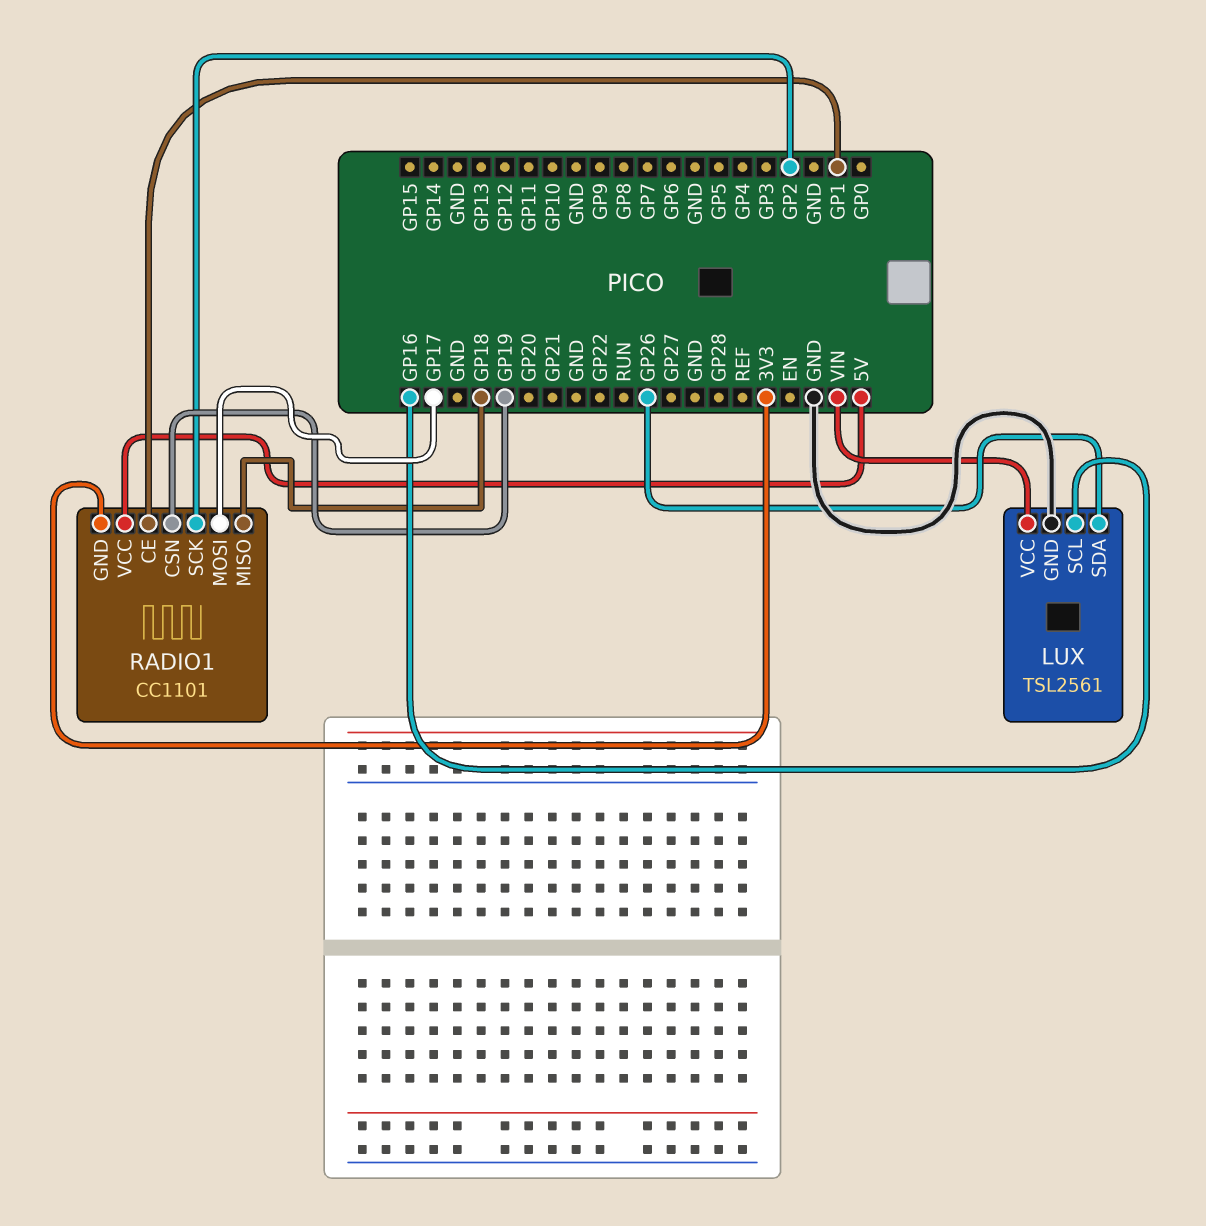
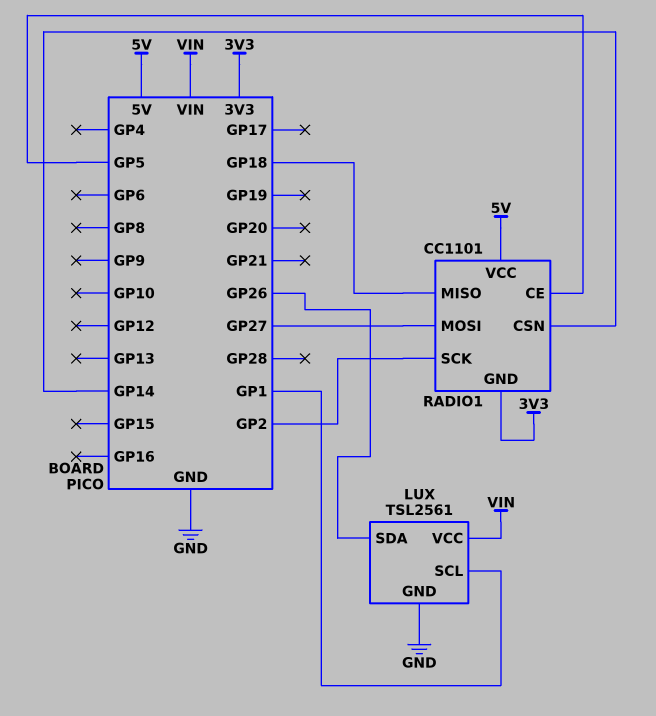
LUX pin SCL: GP16 -> GP1
RADIO1 pin CE: GP1 -> GP5
RADIO1 pin CSN: GP19 -> GP14
RADIO1 pin MOSI: GP17 -> GP27

